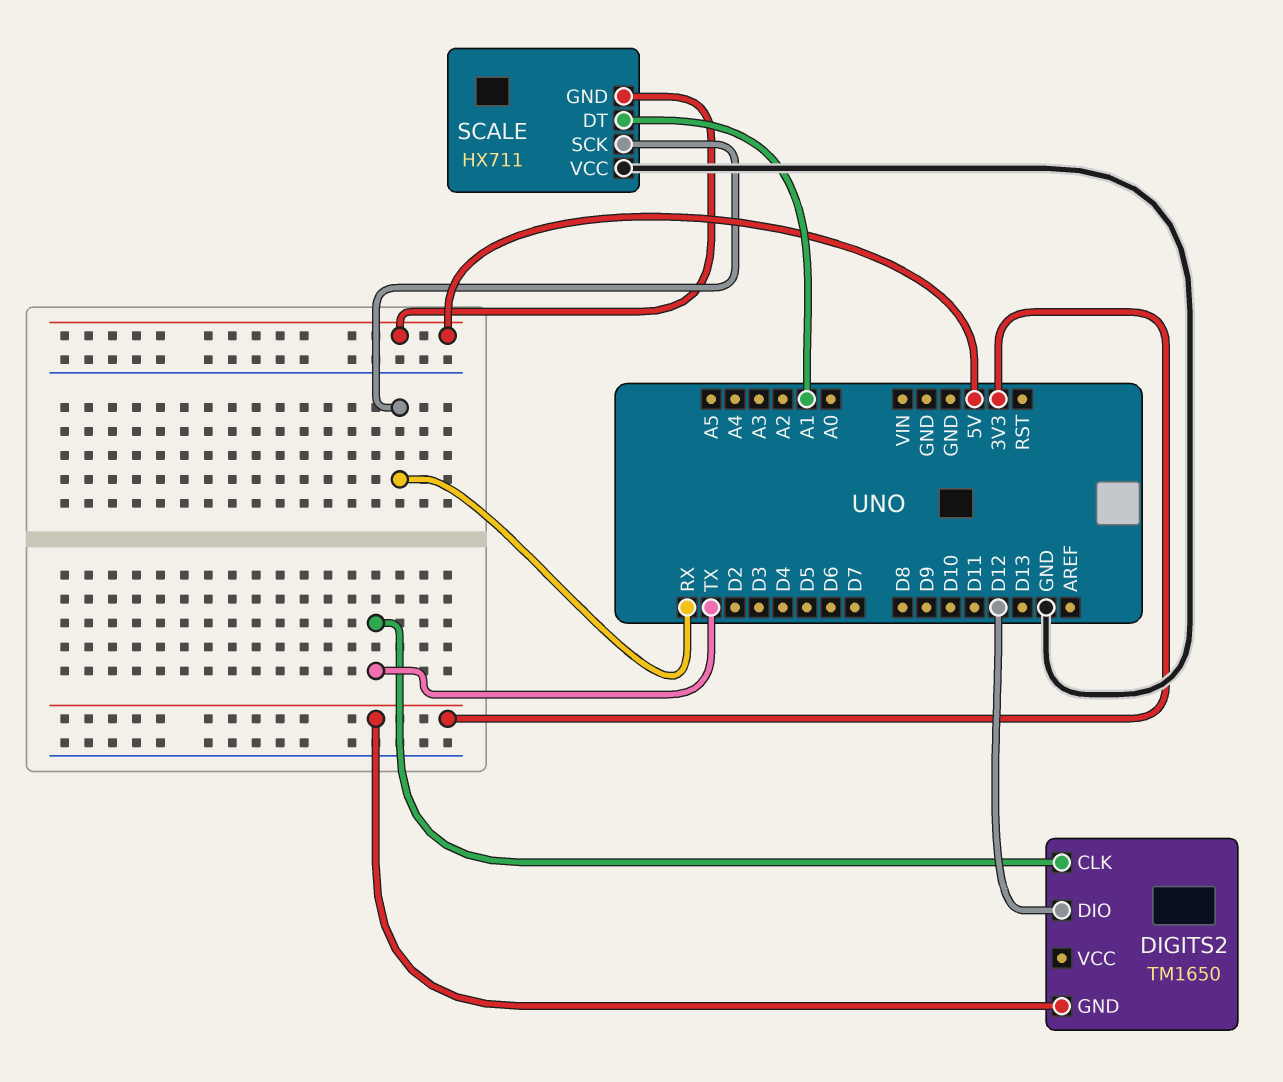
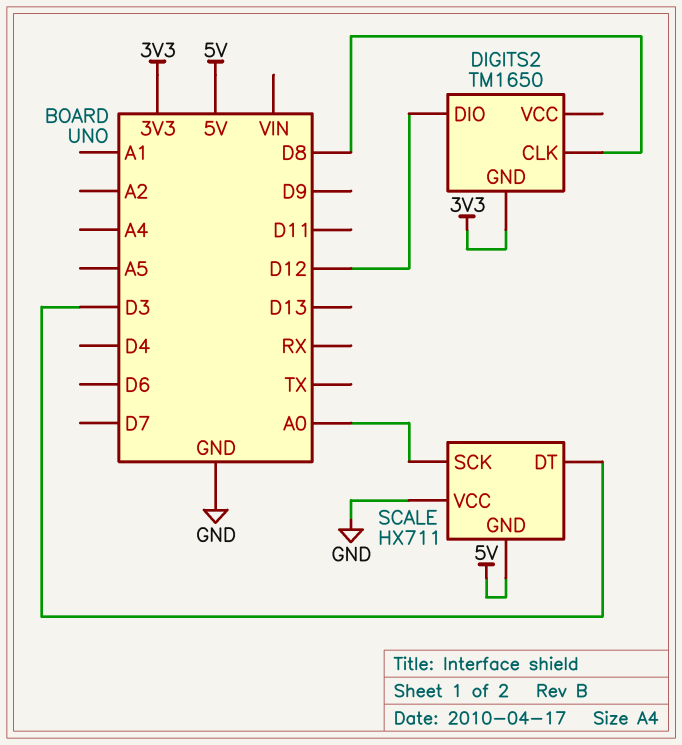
DIGITS2 pin CLK: TX -> D8
SCALE pin DT: A1 -> D3
SCALE pin SCK: RX -> A0

